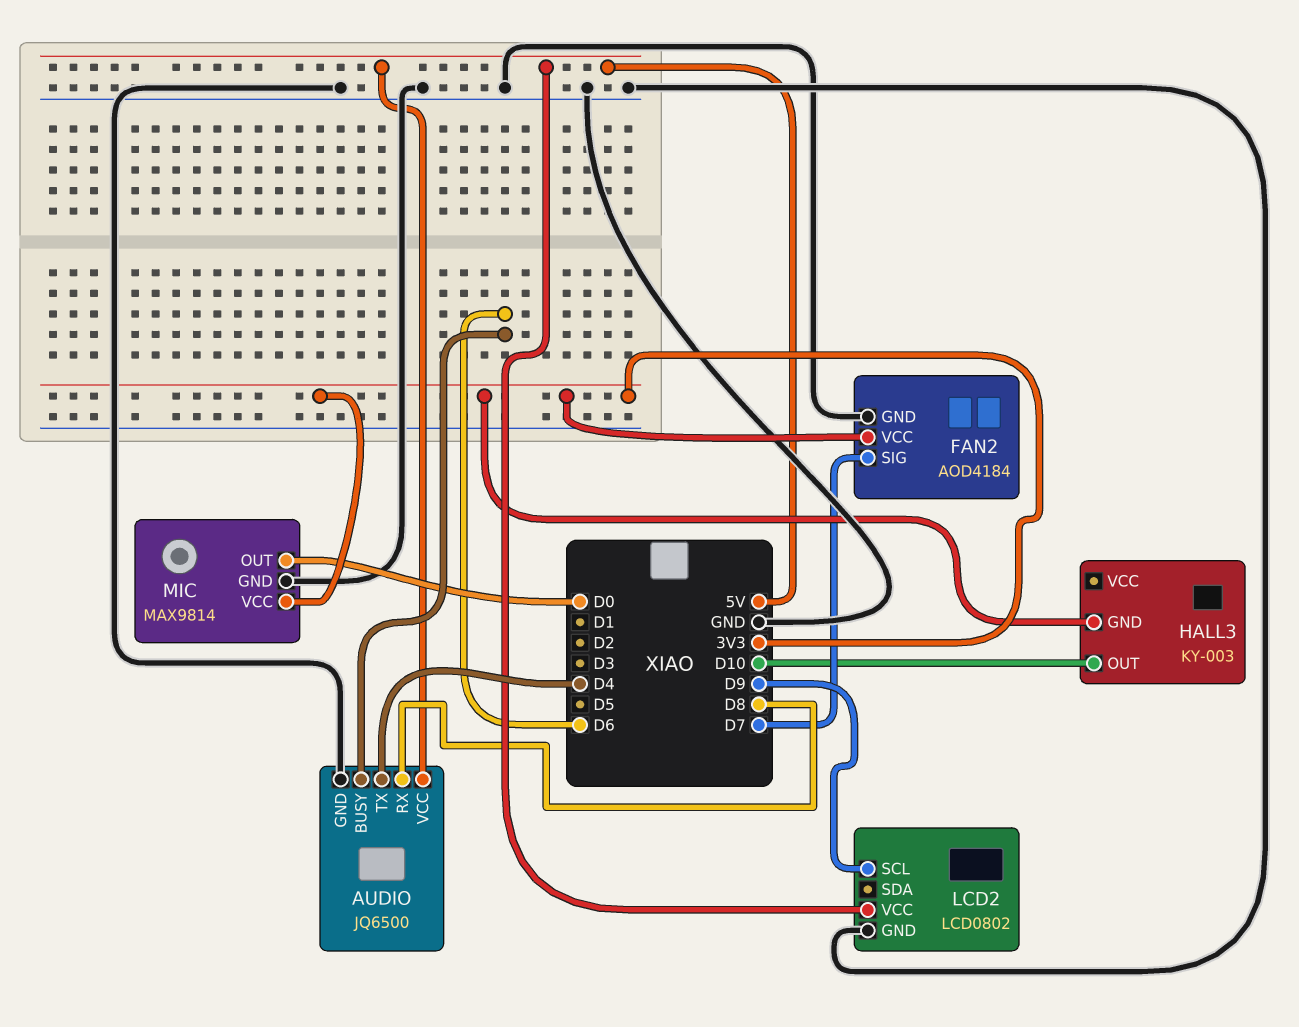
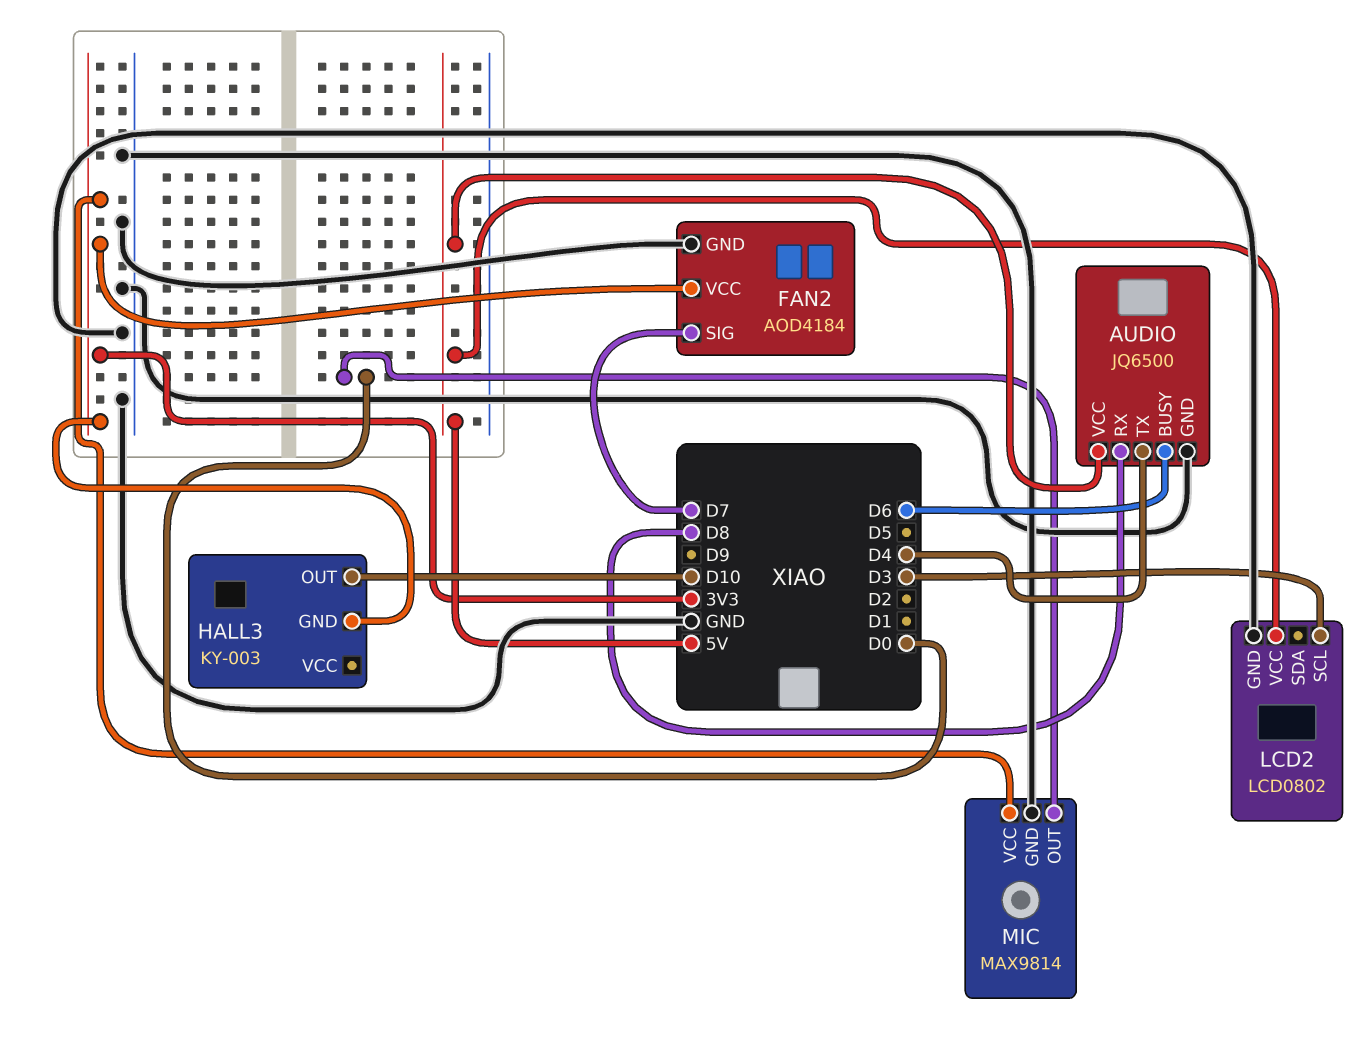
LCD2 pin SCL: D9 -> D3

